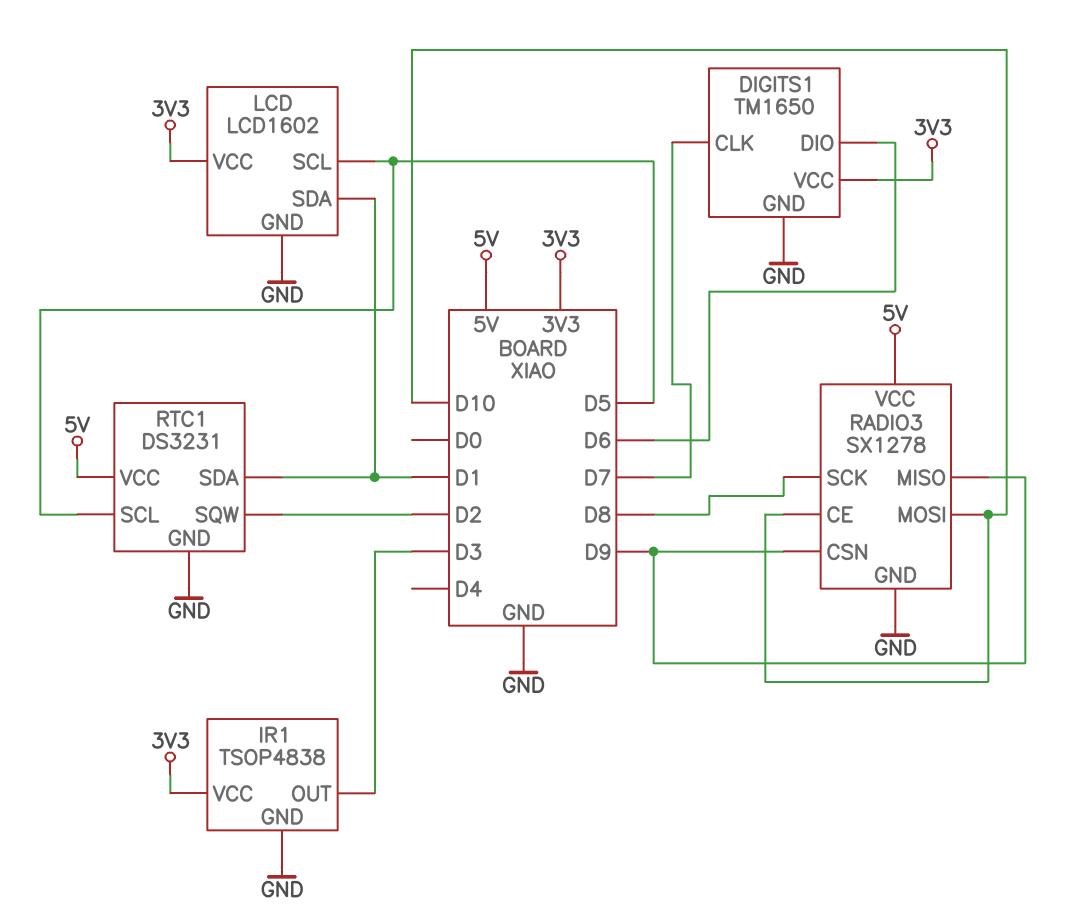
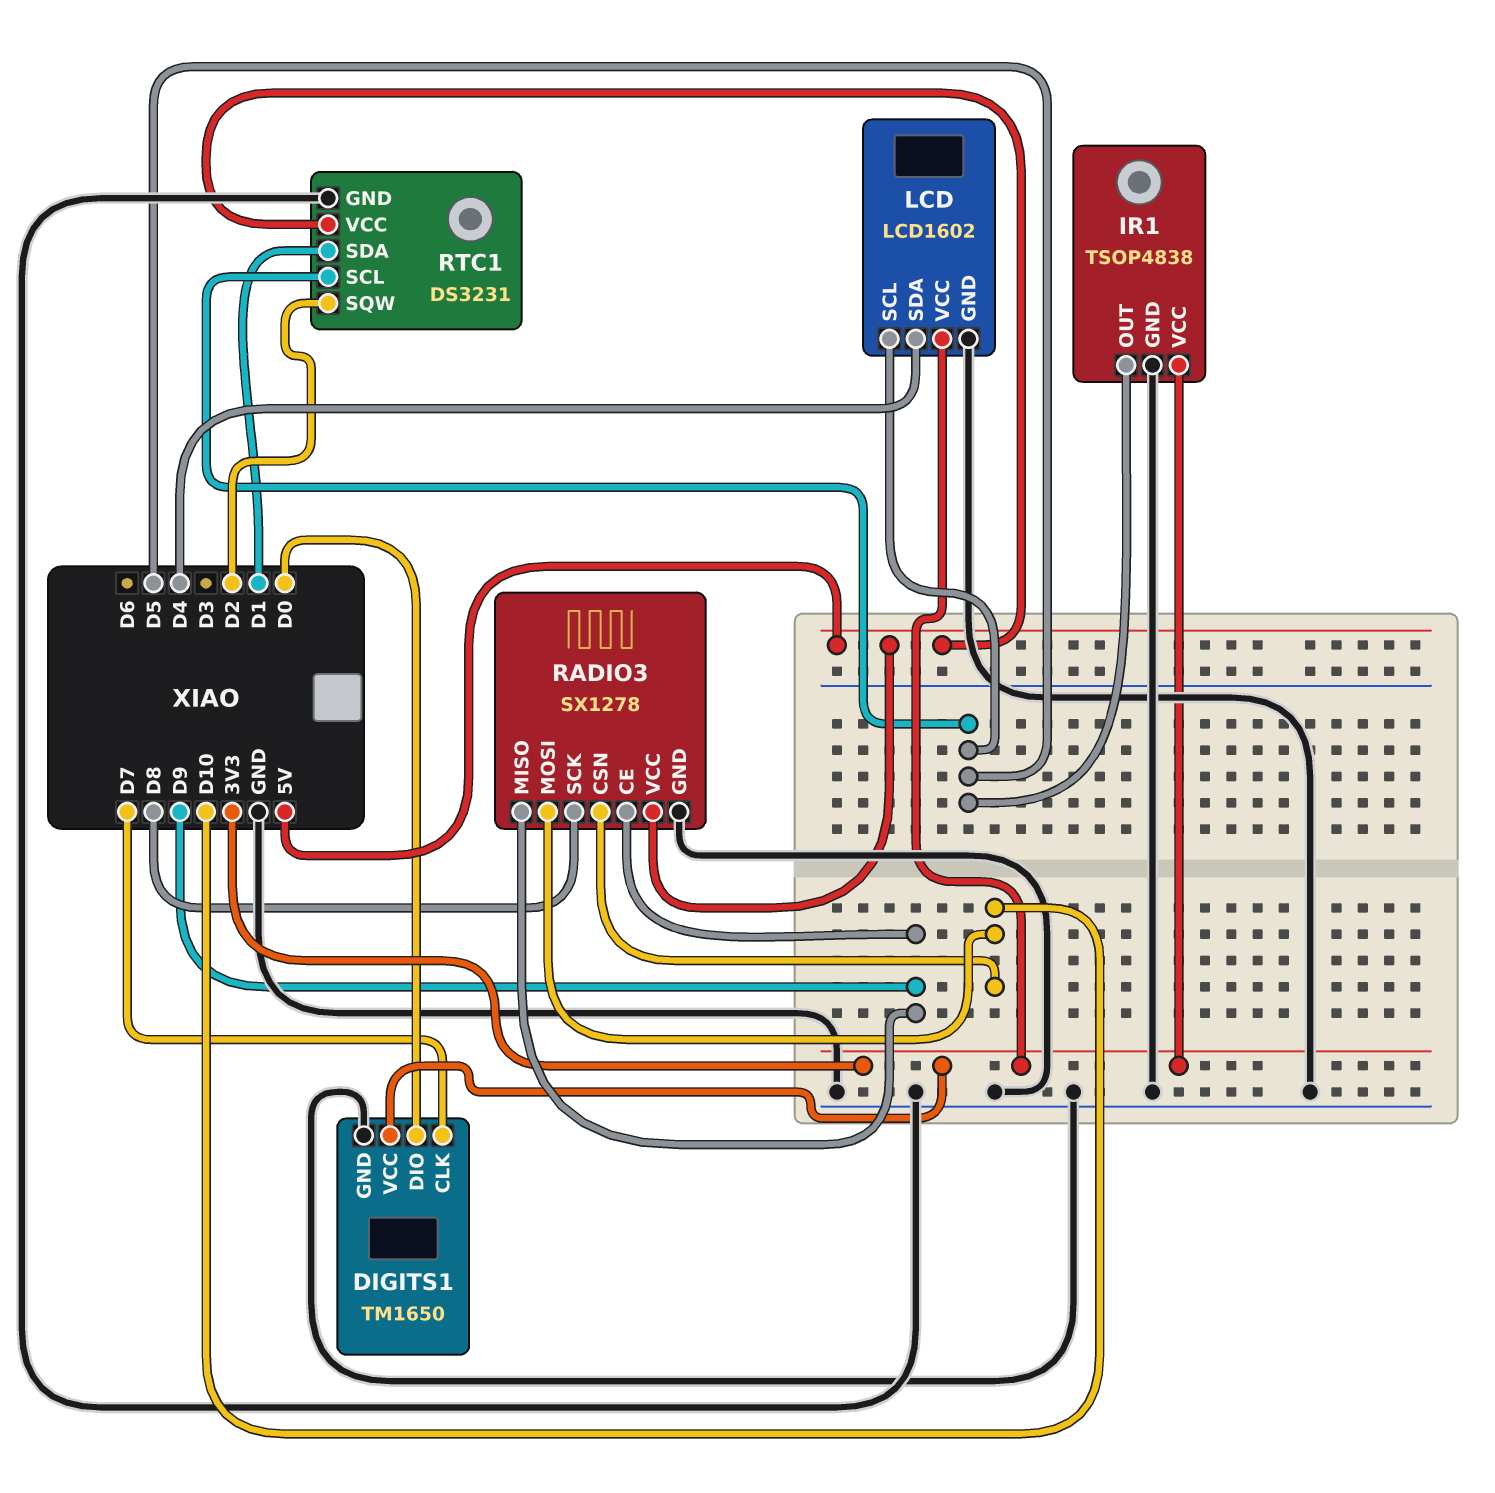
DIGITS1 pin DIO: D6 -> D0
IR1 pin OUT: D3 -> D5
LCD pin SDA: D1 -> D4
RADIO3 pin CE: D10 -> D9
RADIO3 pin CSN: D9 -> D10

